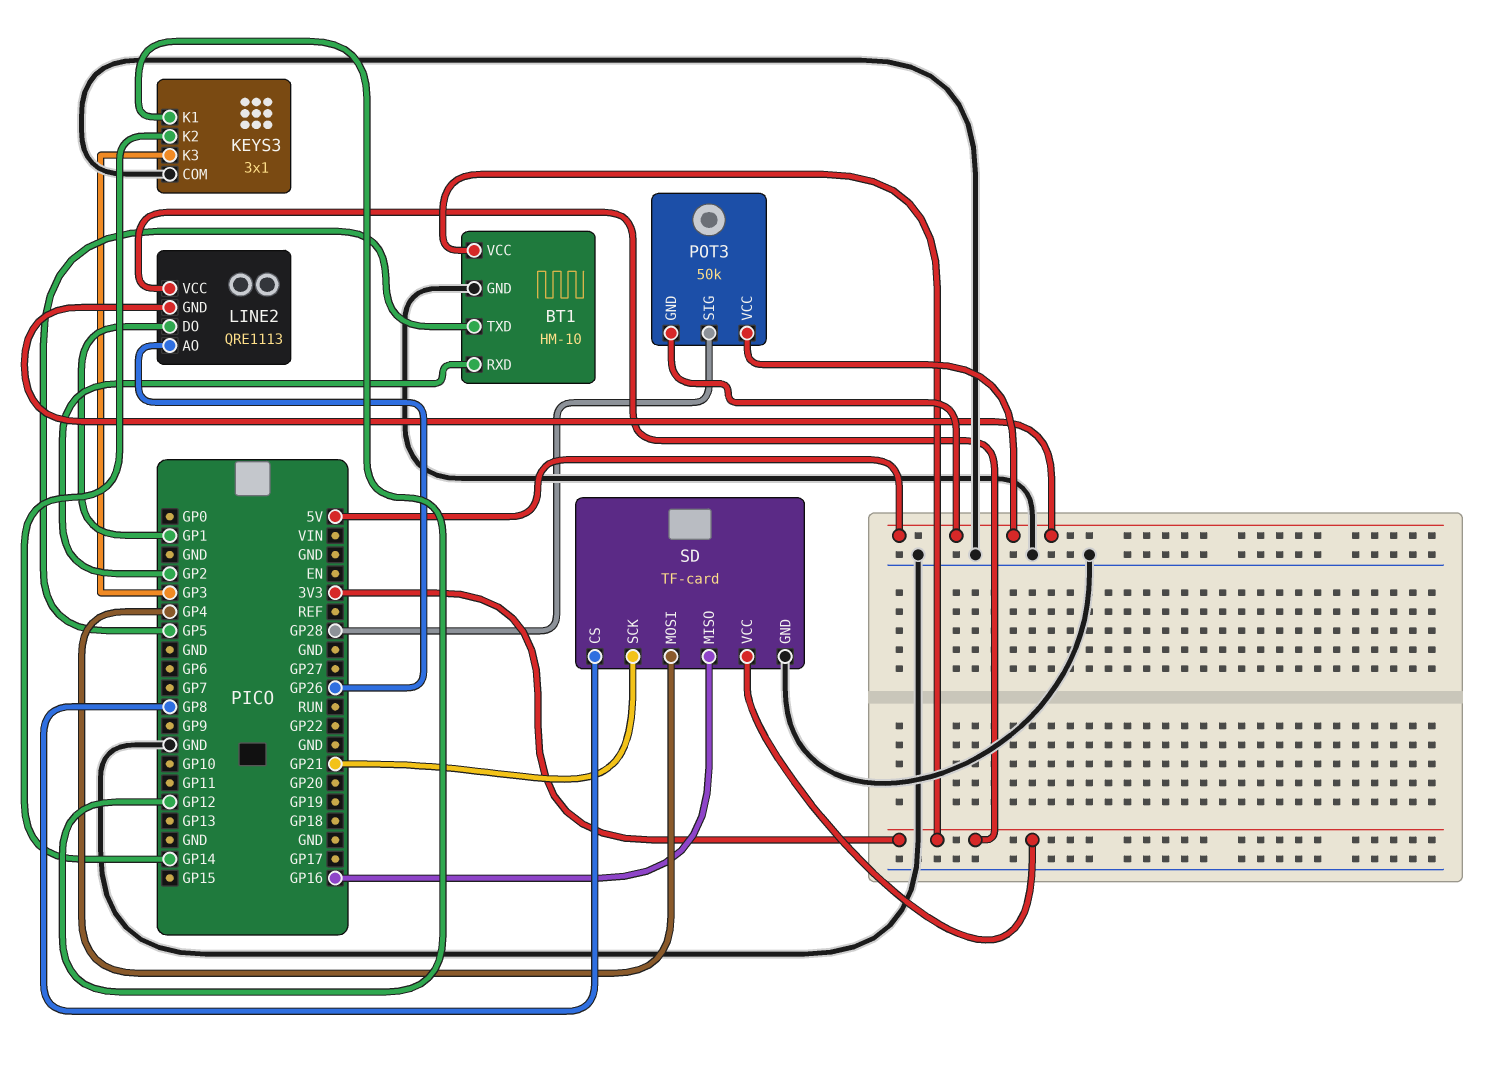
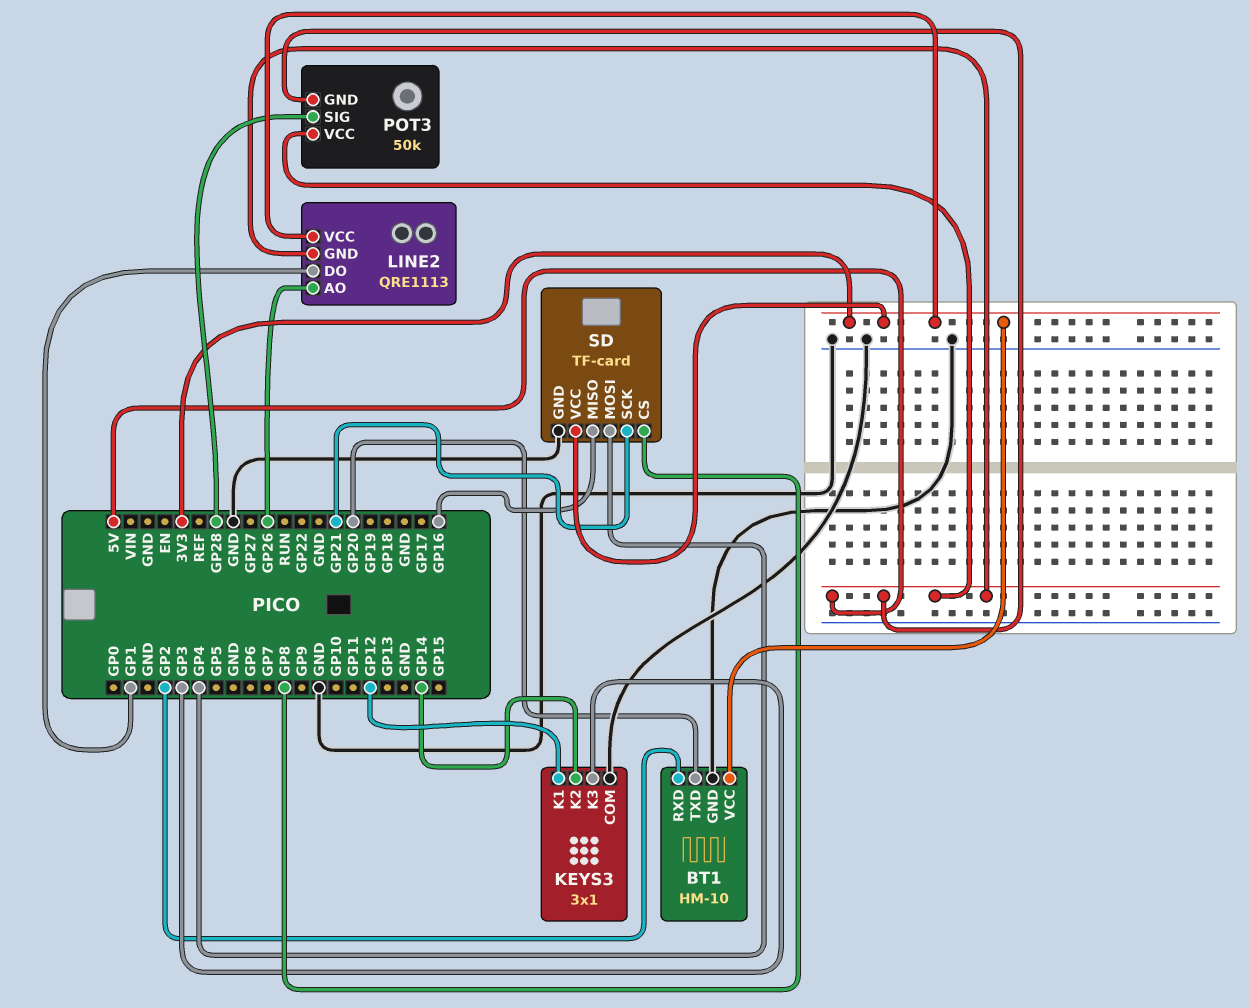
BT1 pin TXD: GP5 -> GP20

